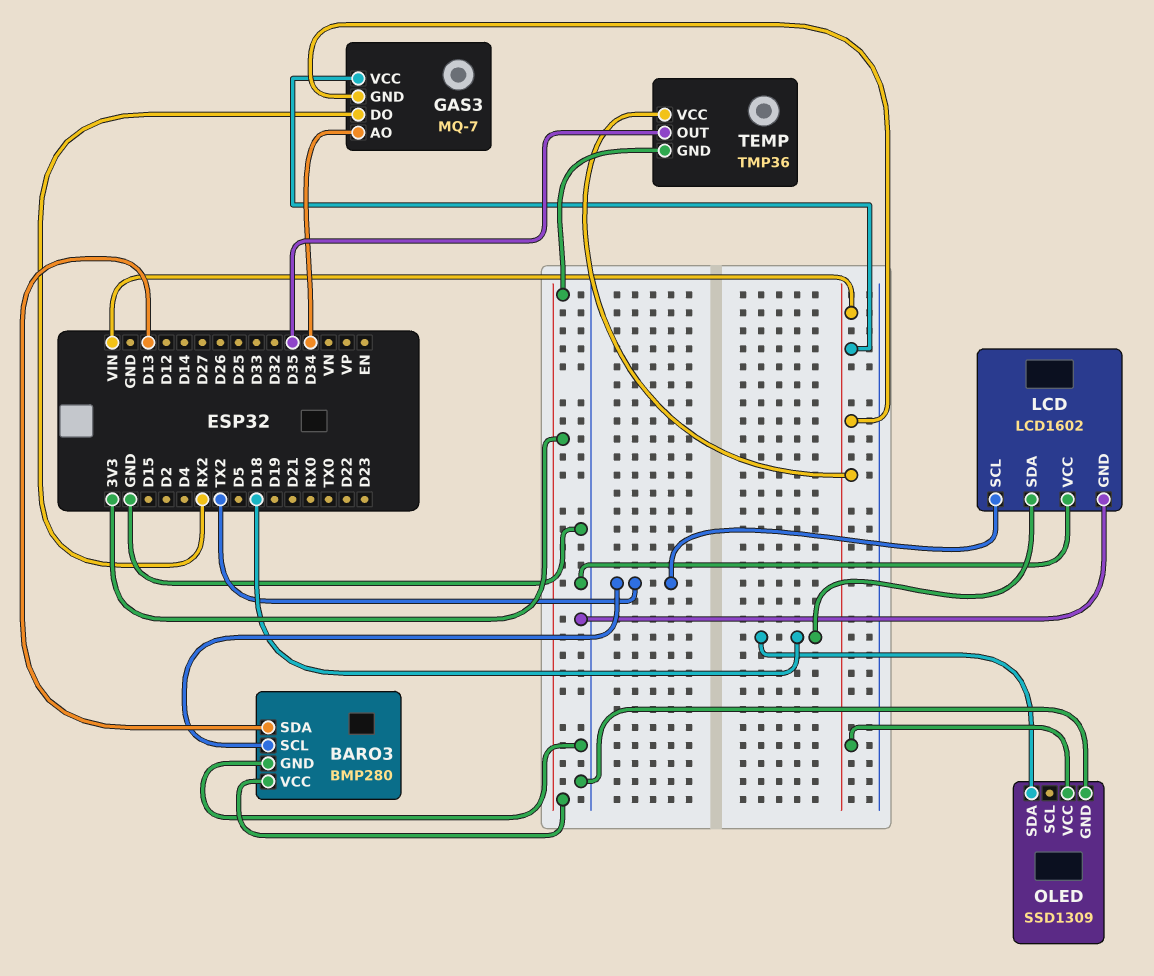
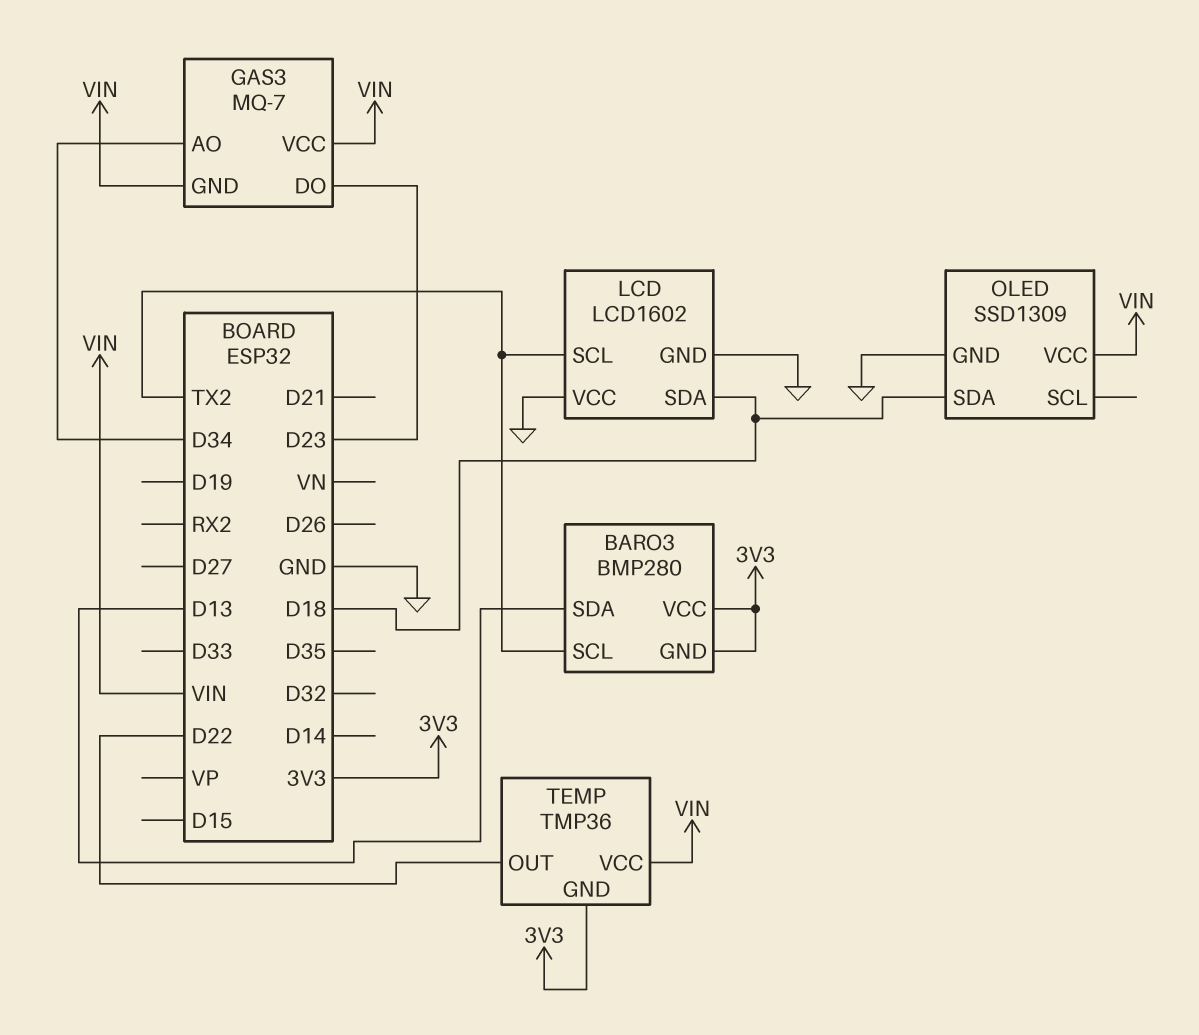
BARO3 pin GND: GND -> 3V3
GAS3 pin DO: RX2 -> D23
TEMP pin OUT: D35 -> D22

